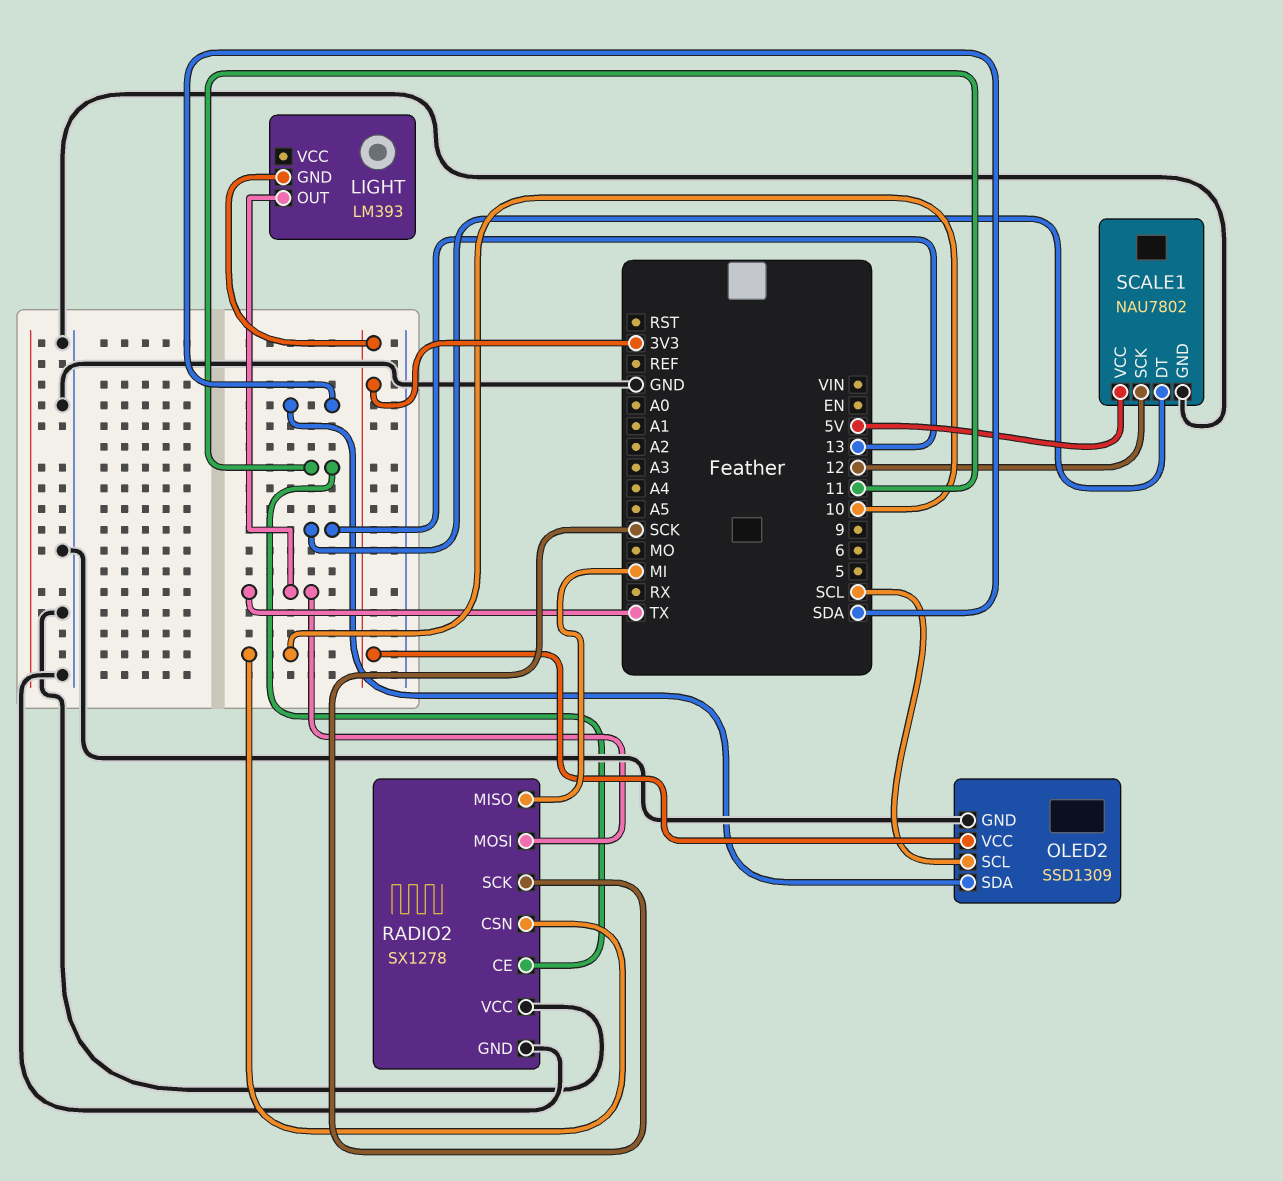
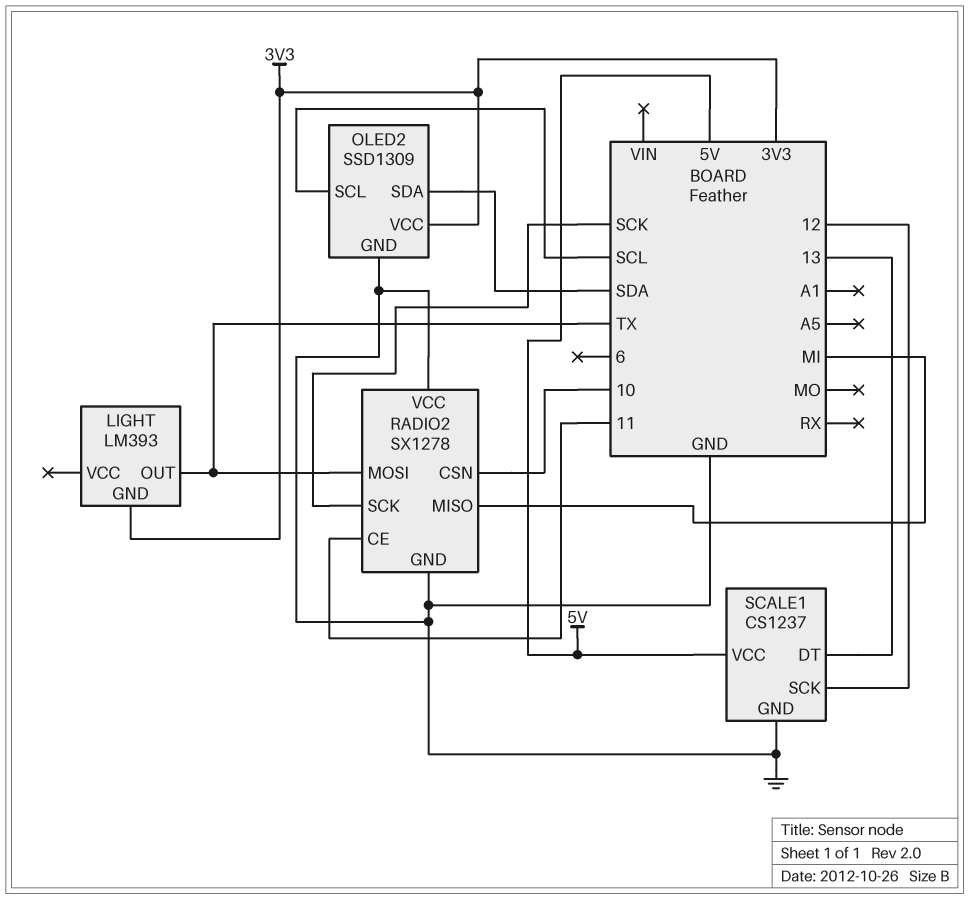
SCALE1: NAU7802 -> CS1237

